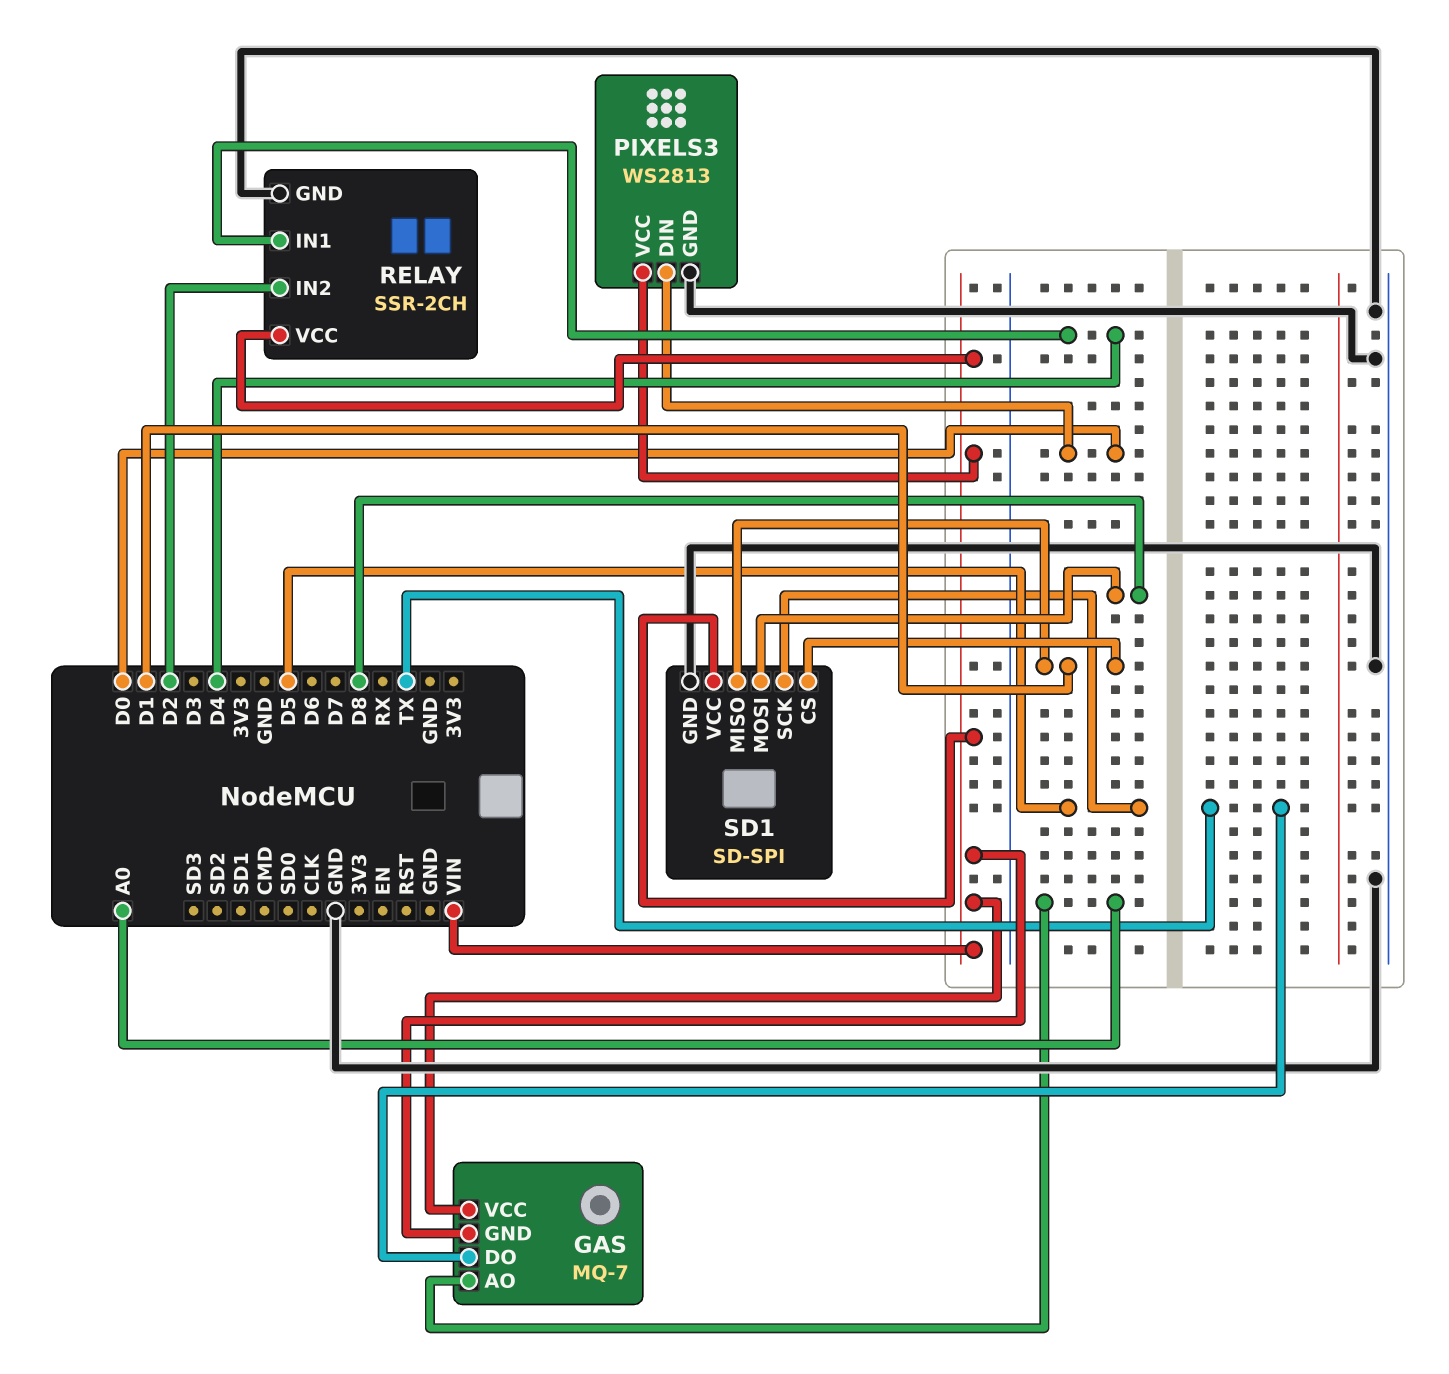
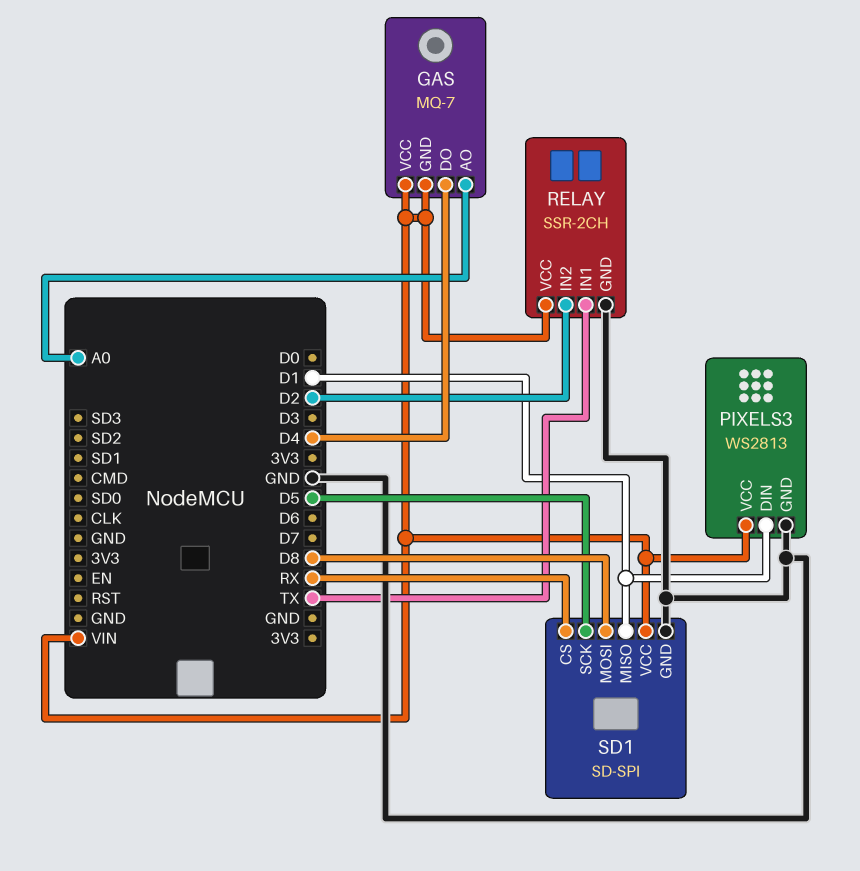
GAS pin DO: TX -> D4
PIXELS3 pin DIN: D0 -> D1
RELAY pin IN1: D4 -> TX
SD1 pin CS: D1 -> RX

